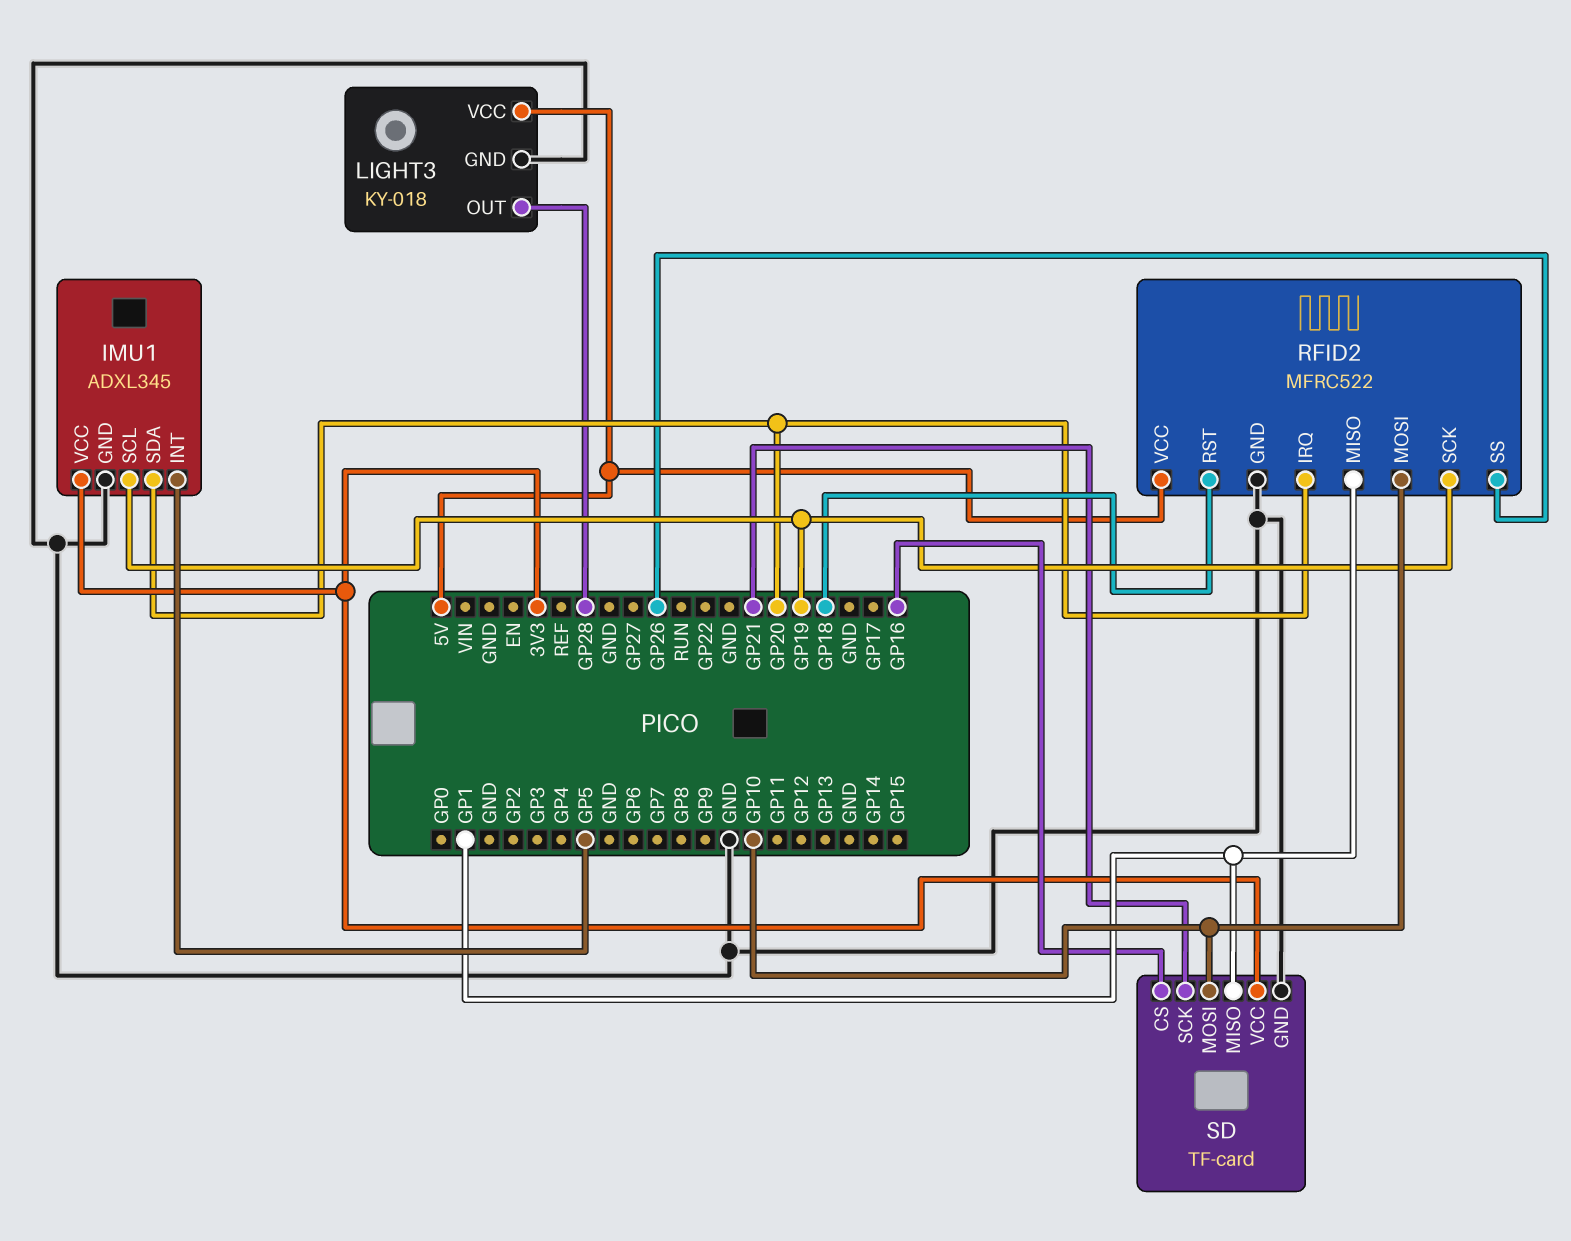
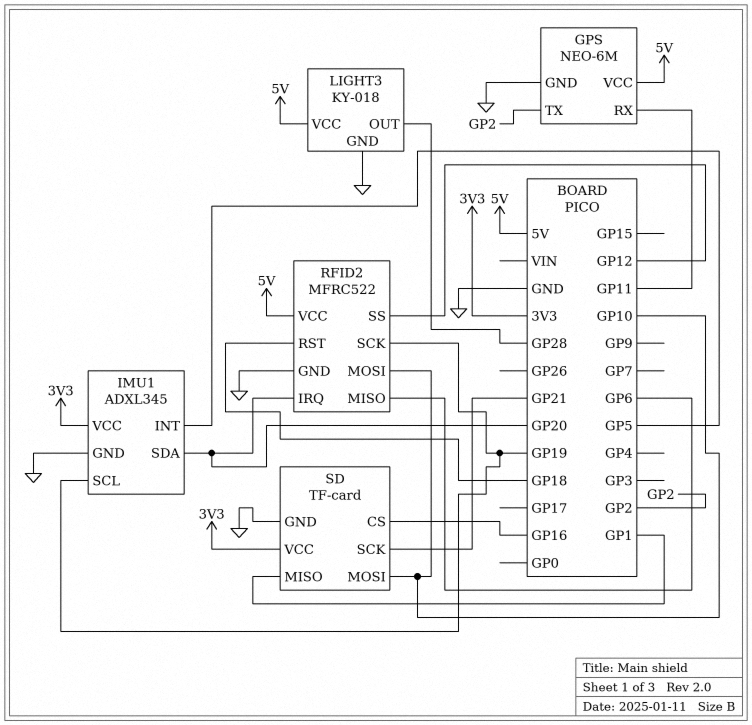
GPS: none -> NEO-6M
GPS pin GND: none -> GND
GPS pin RX: none -> GP11
GPS pin TX: none -> GP2
GPS pin VCC: none -> 5V
RFID2 pin MISO: GP1 -> GP6
RFID2 pin SS: GP26 -> GP12

